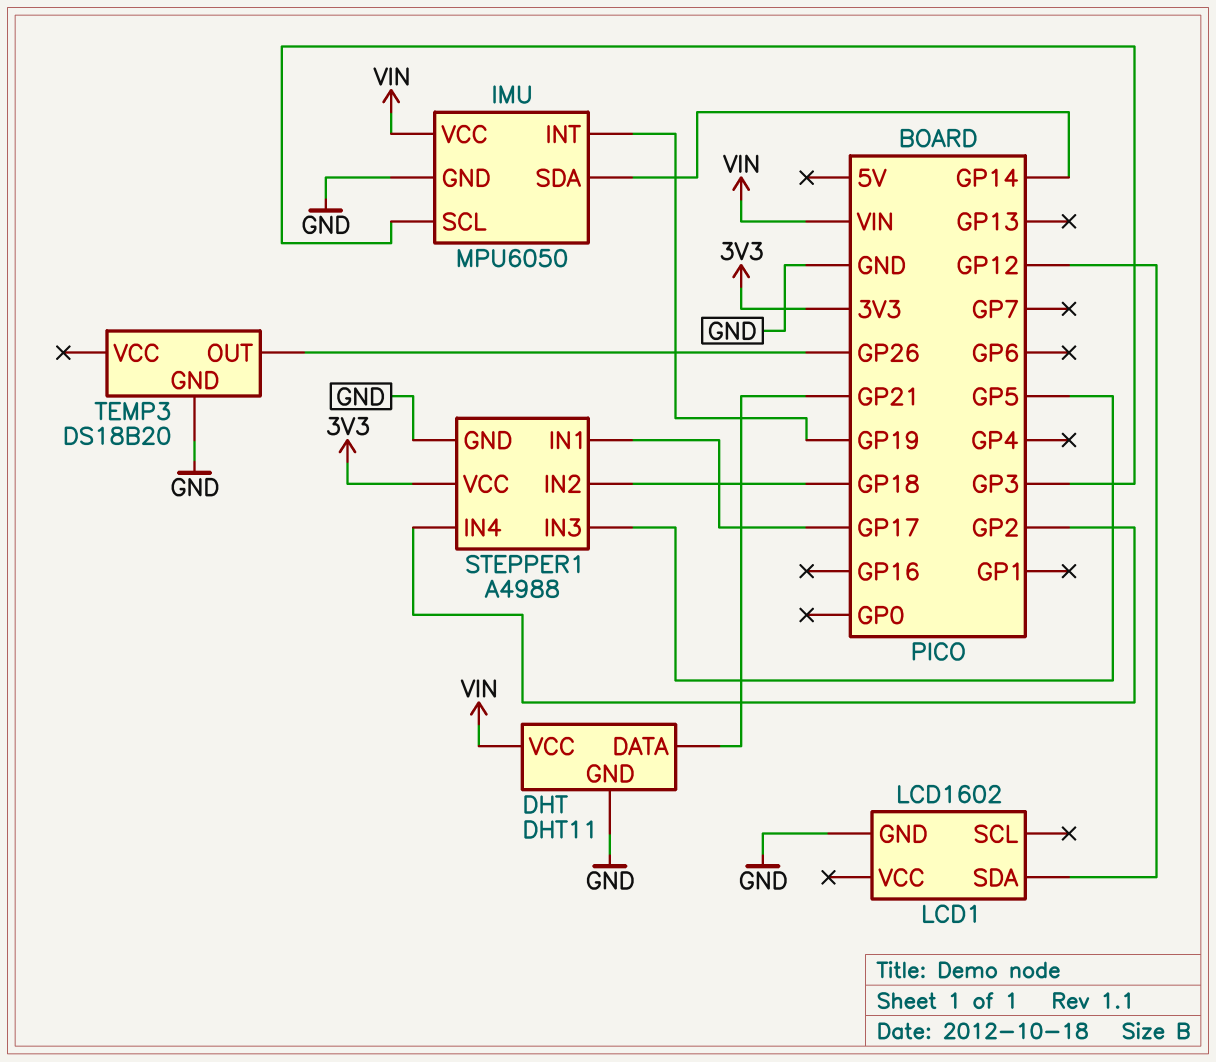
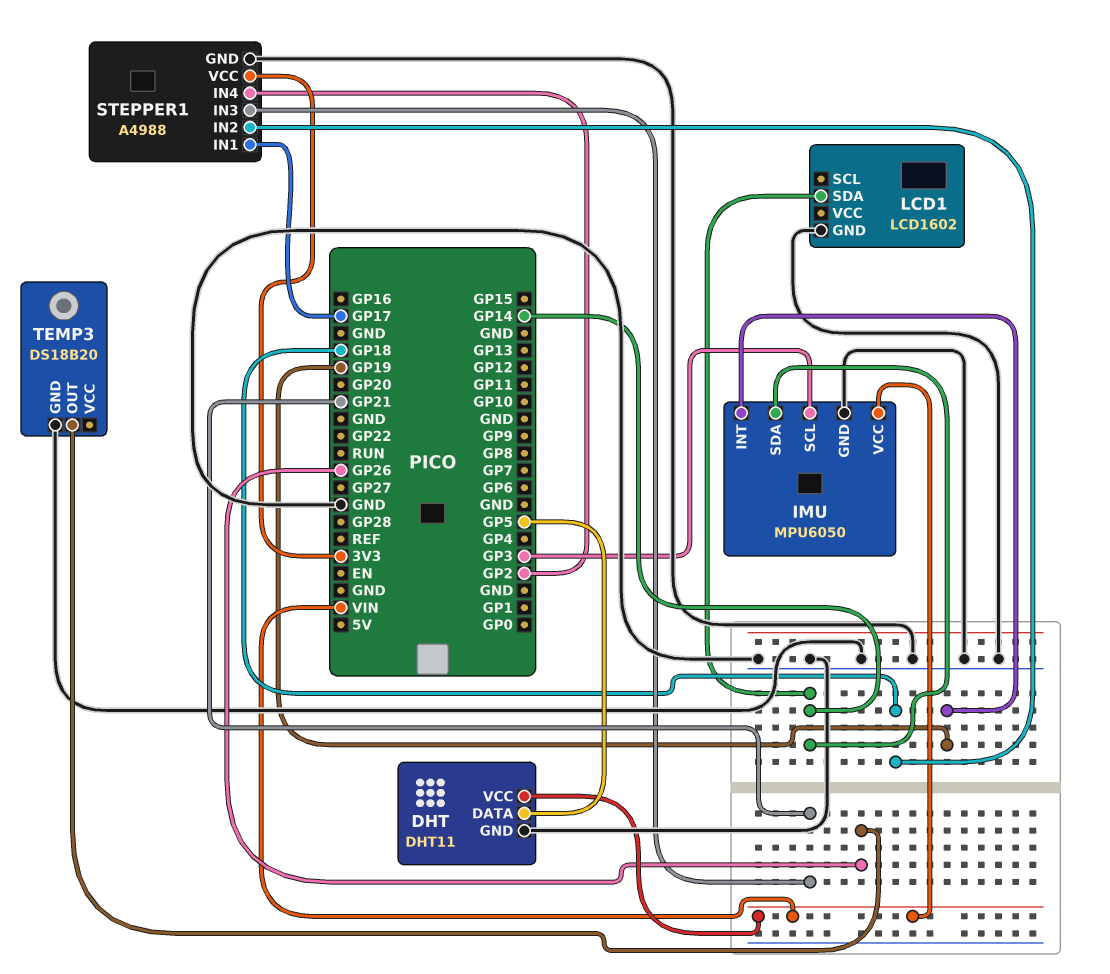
DHT pin DATA: GP21 -> GP5
LCD1 pin SDA: GP12 -> GP14
STEPPER1 pin IN3: GP5 -> GP21

